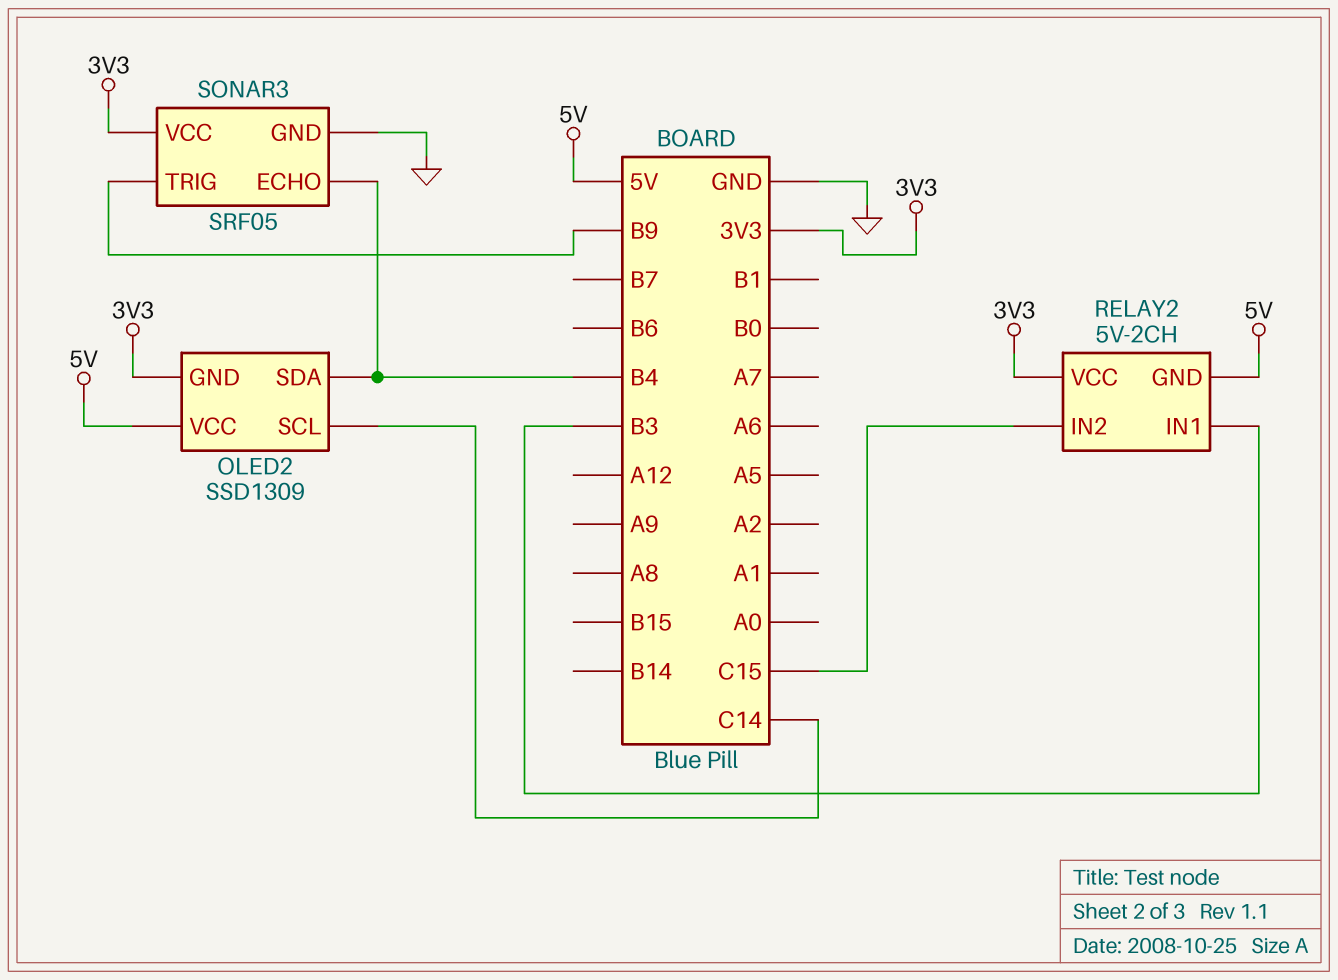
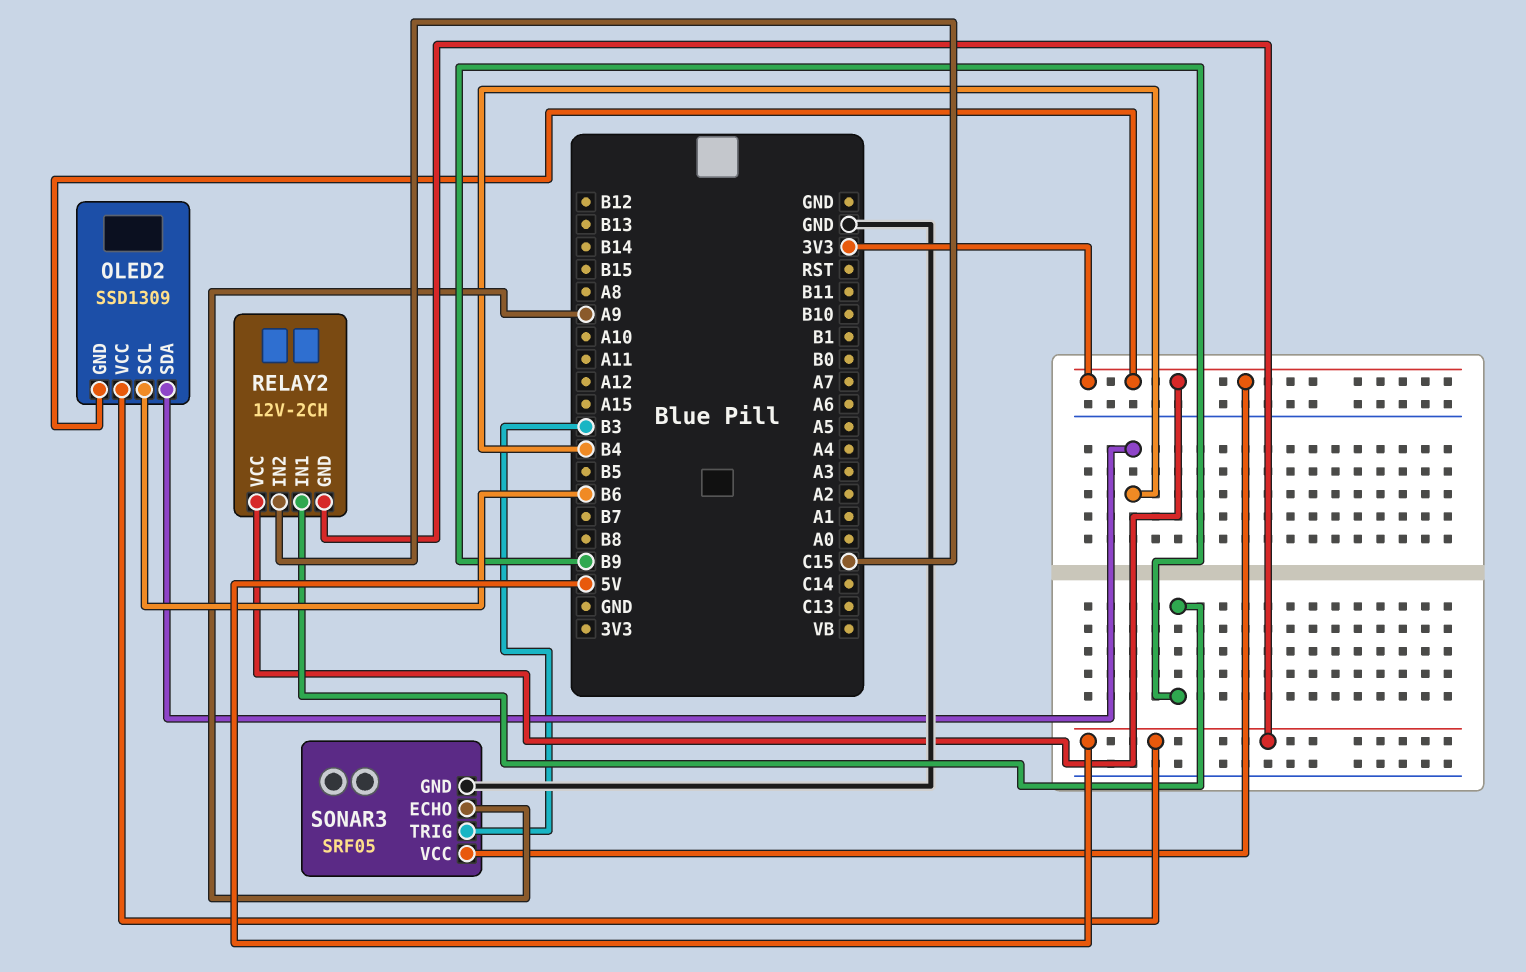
OLED2 pin SCL: C14 -> B6
RELAY2: 5V-2CH -> 12V-2CH
RELAY2 pin IN1: B3 -> B9
SONAR3 pin ECHO: B4 -> A9
SONAR3 pin TRIG: B9 -> B3

